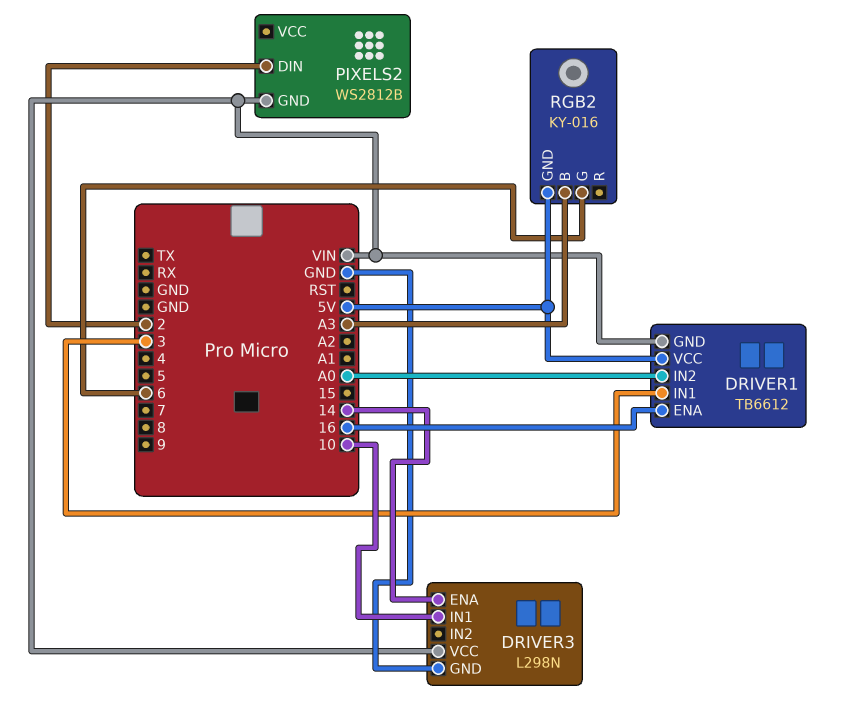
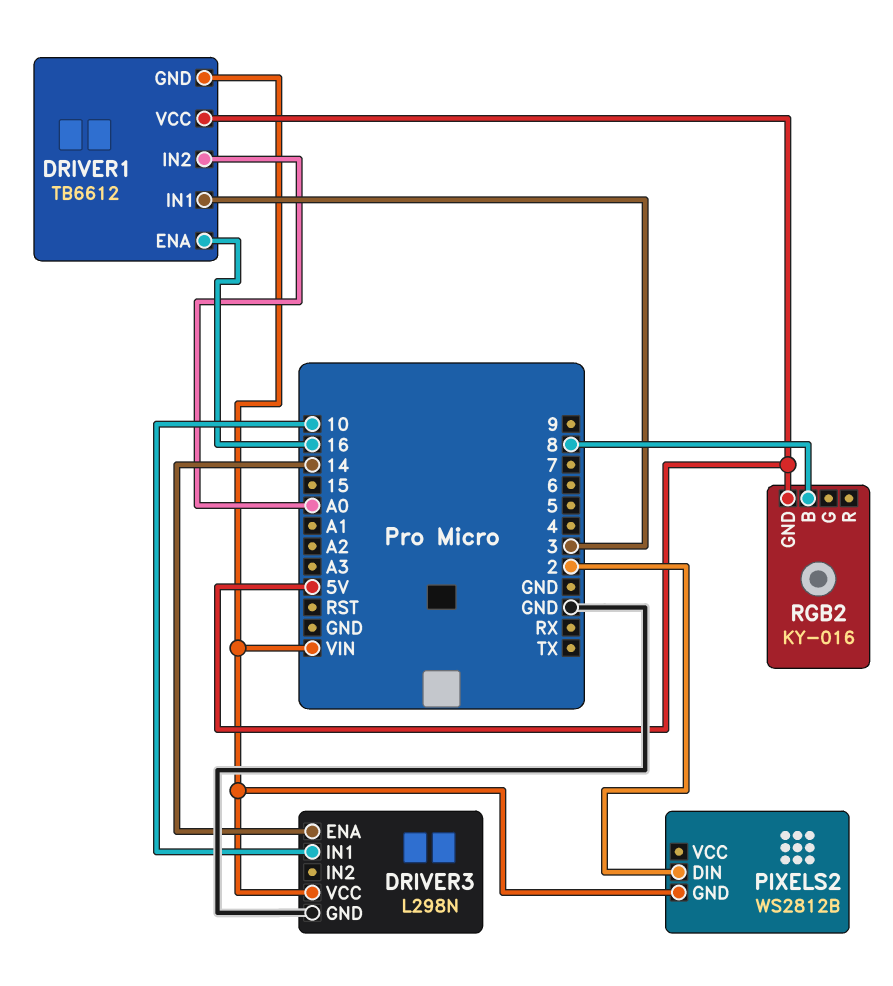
RGB2 pin B: A3 -> 8
RGB2 pin G: 6 -> none

